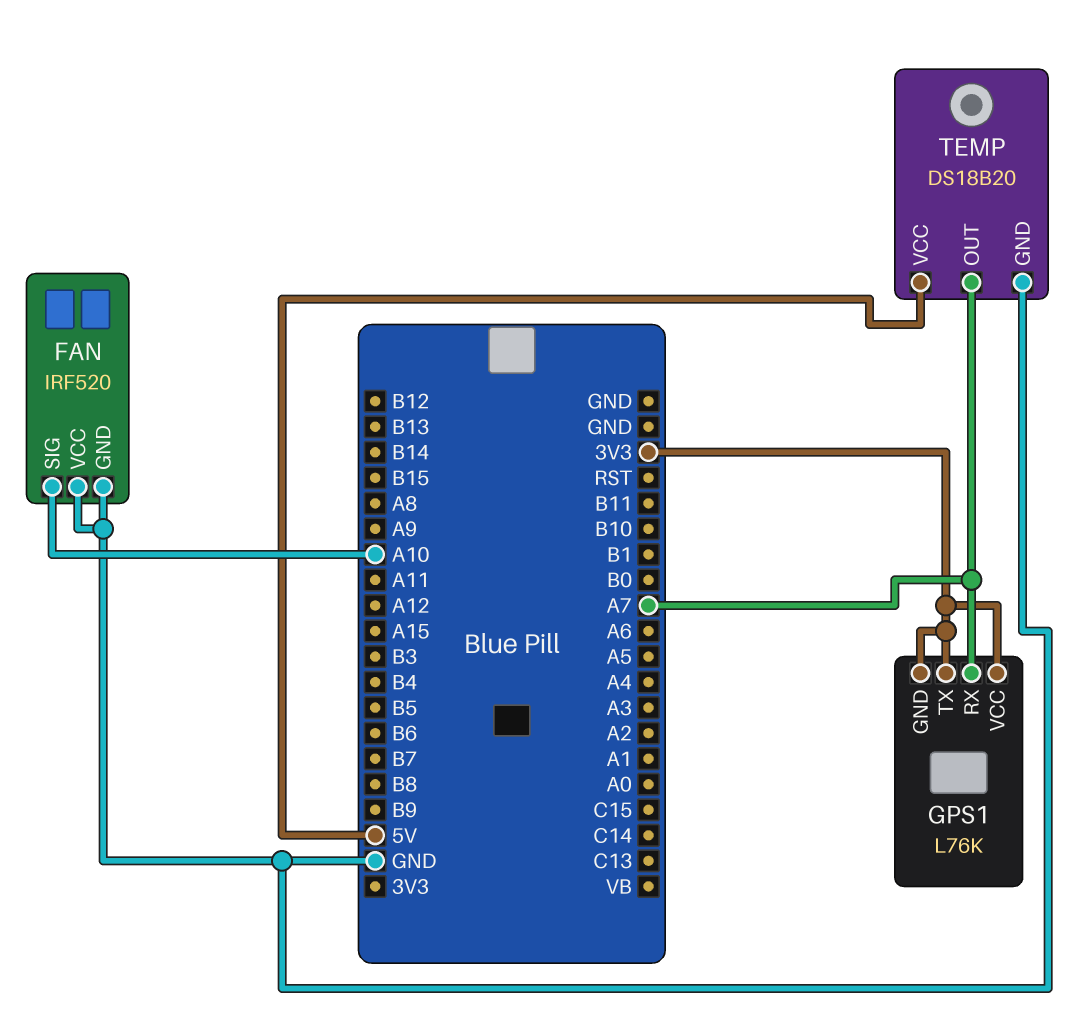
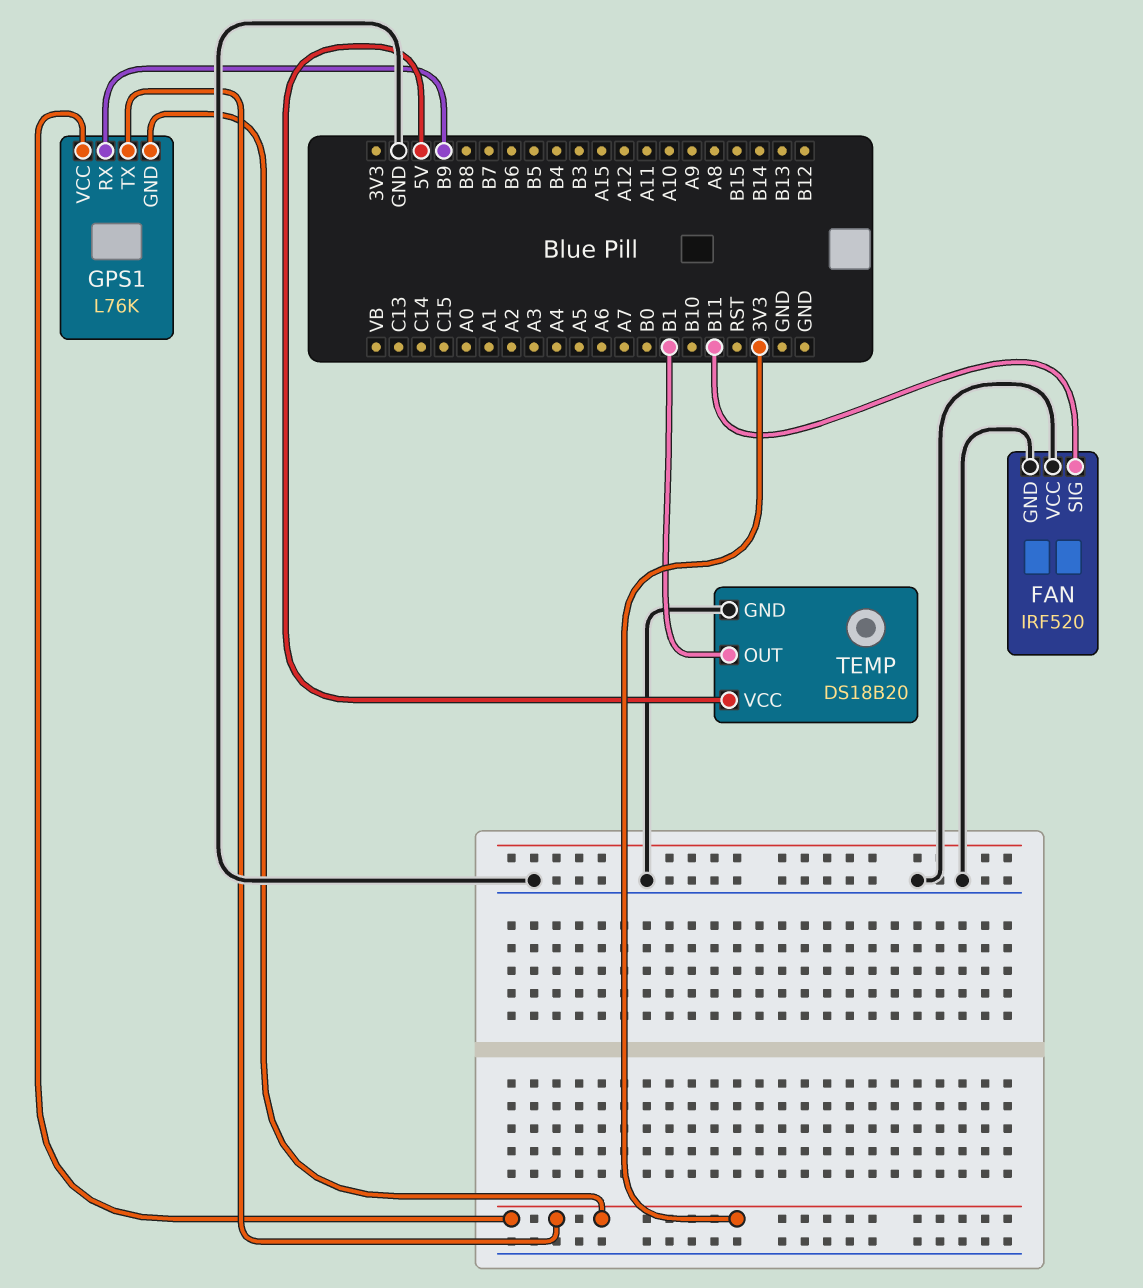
FAN pin SIG: A10 -> B11
GPS1 pin RX: A7 -> B9
TEMP pin OUT: A7 -> B1

